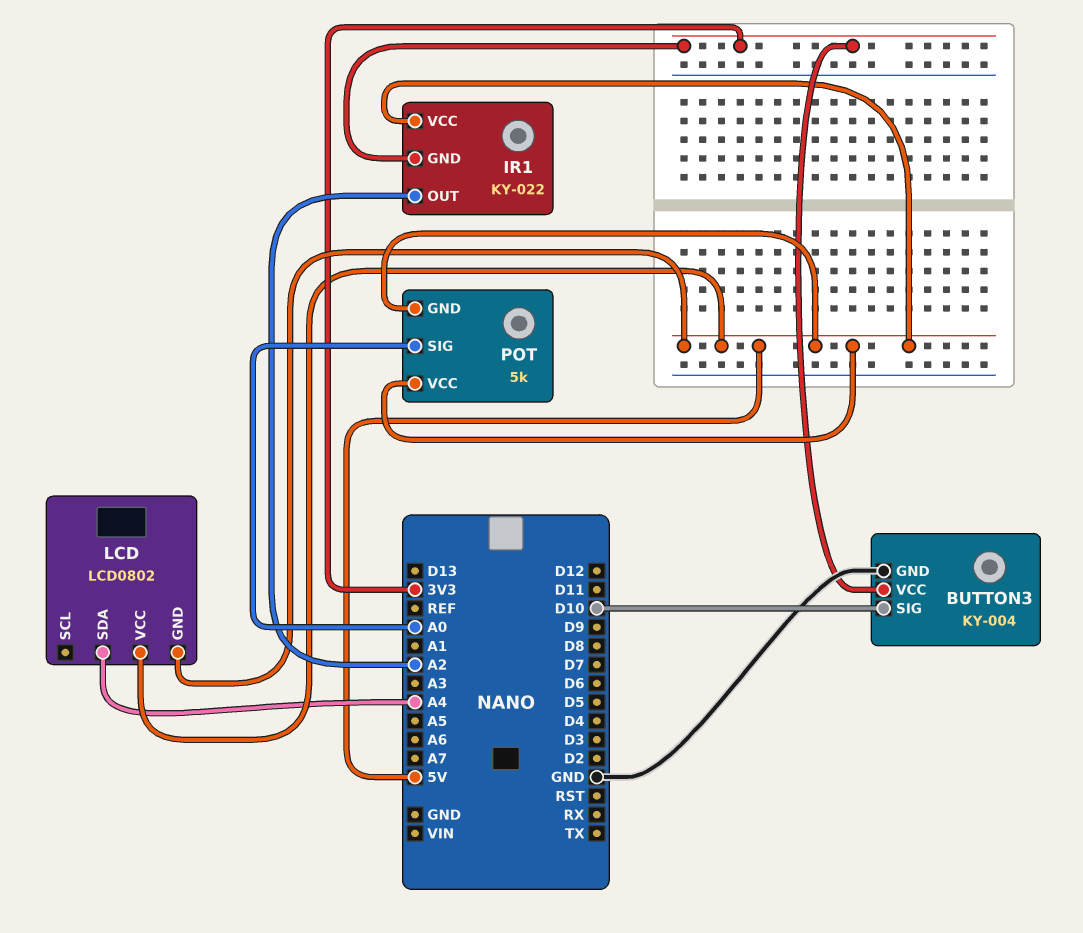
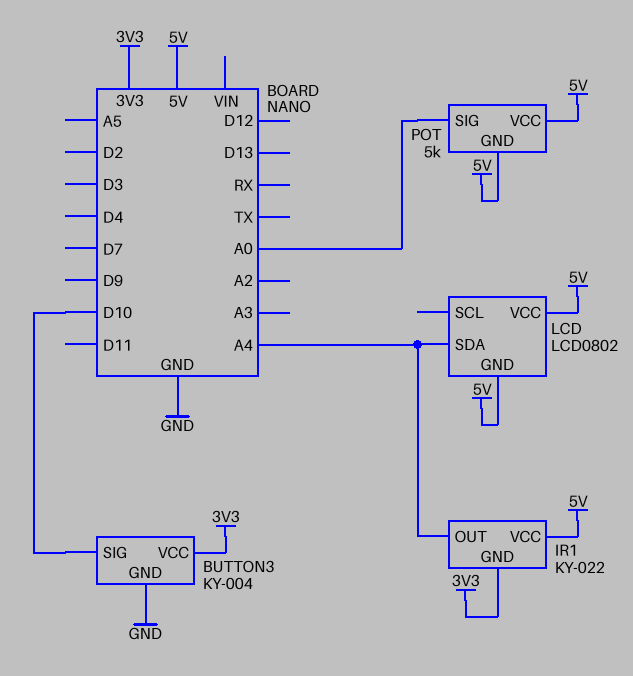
IR1 pin OUT: A2 -> A4

